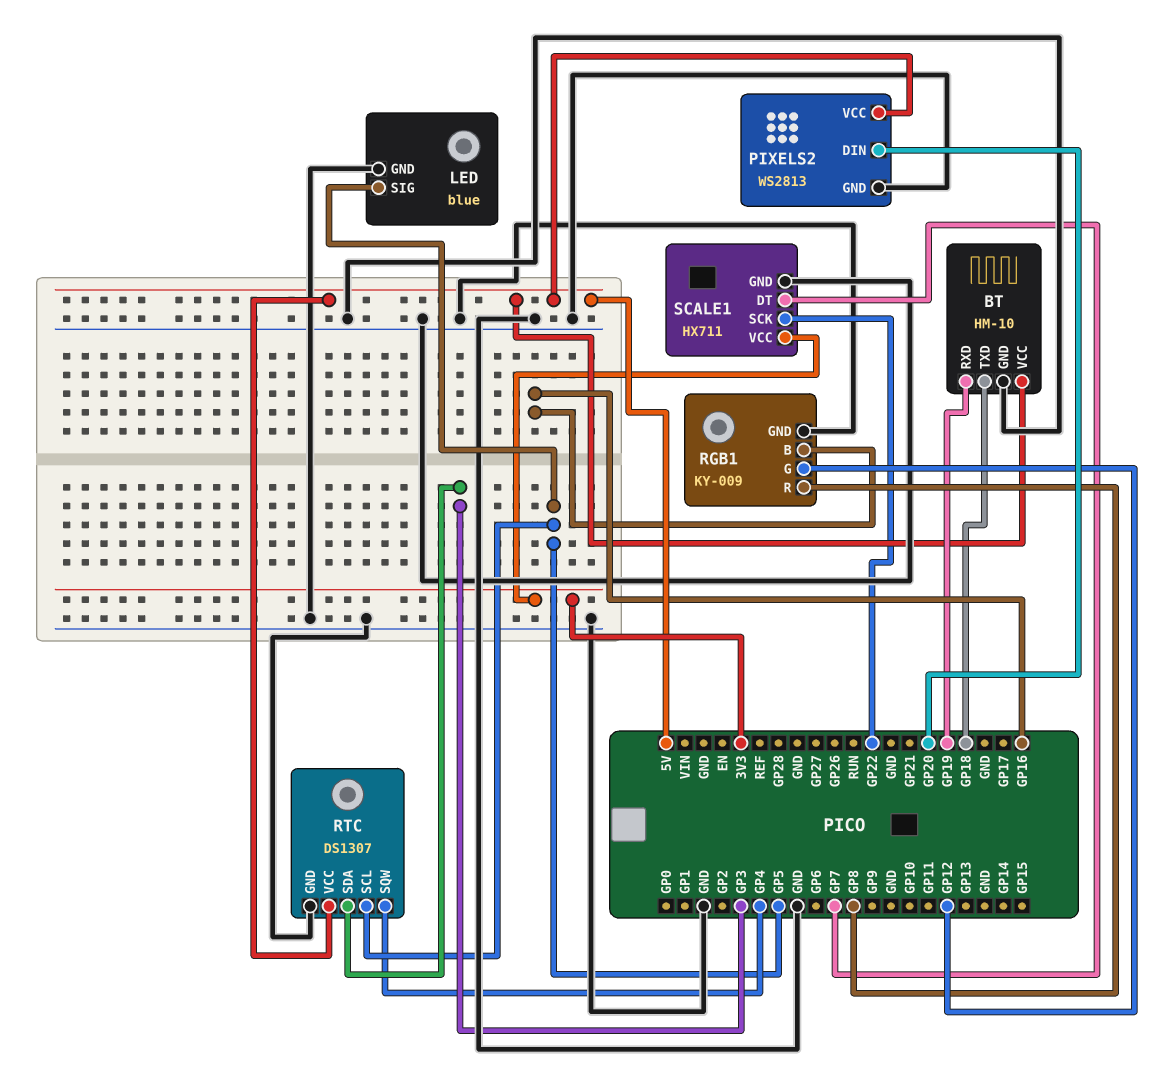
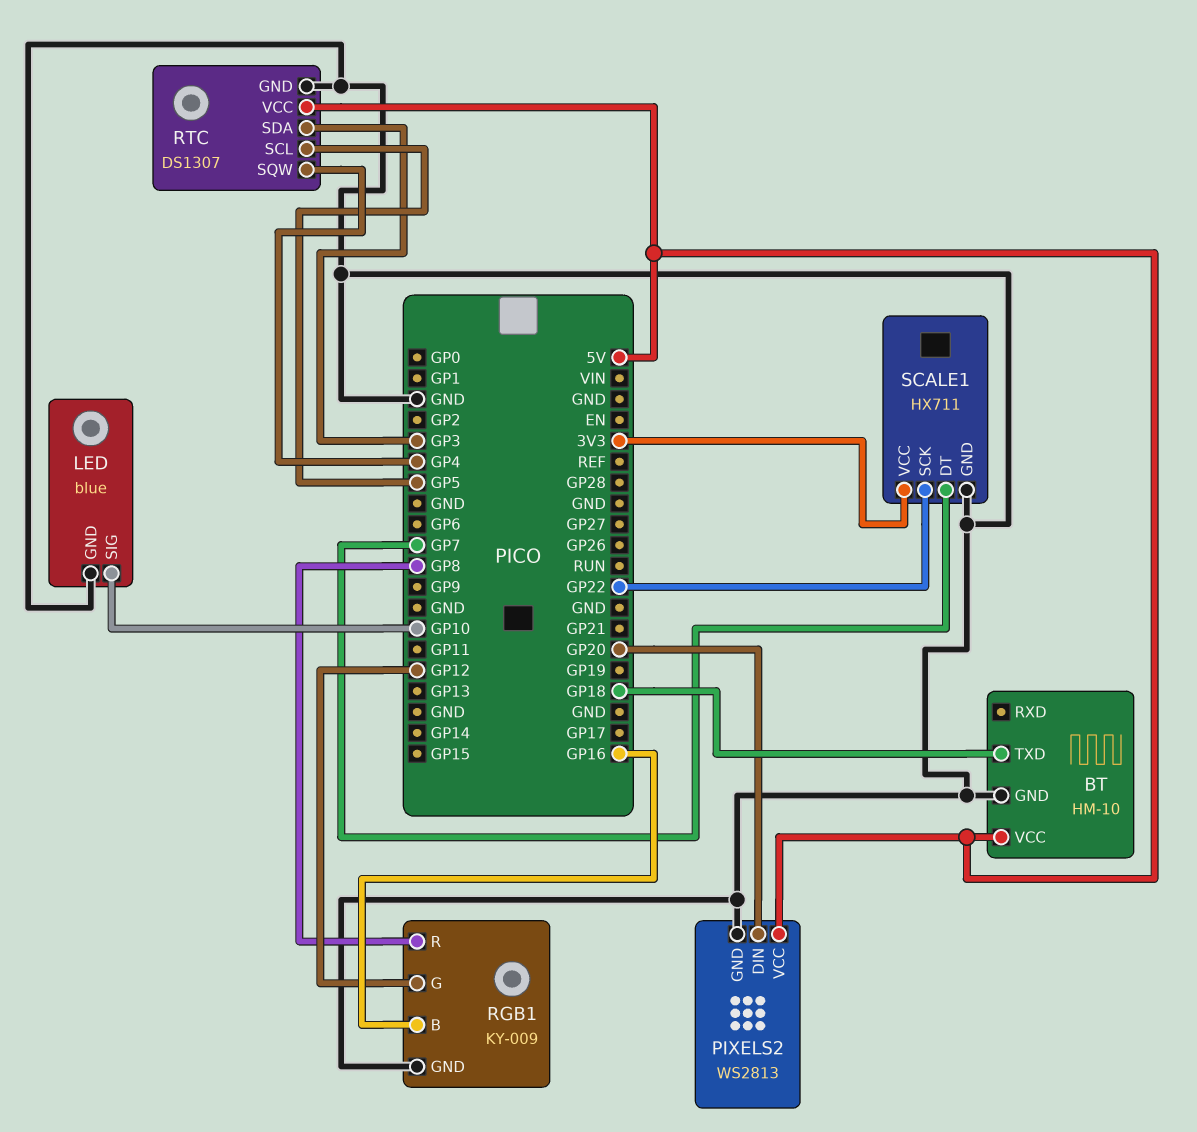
BT pin RXD: GP19 -> none
LED pin SIG: GP5 -> GP10

